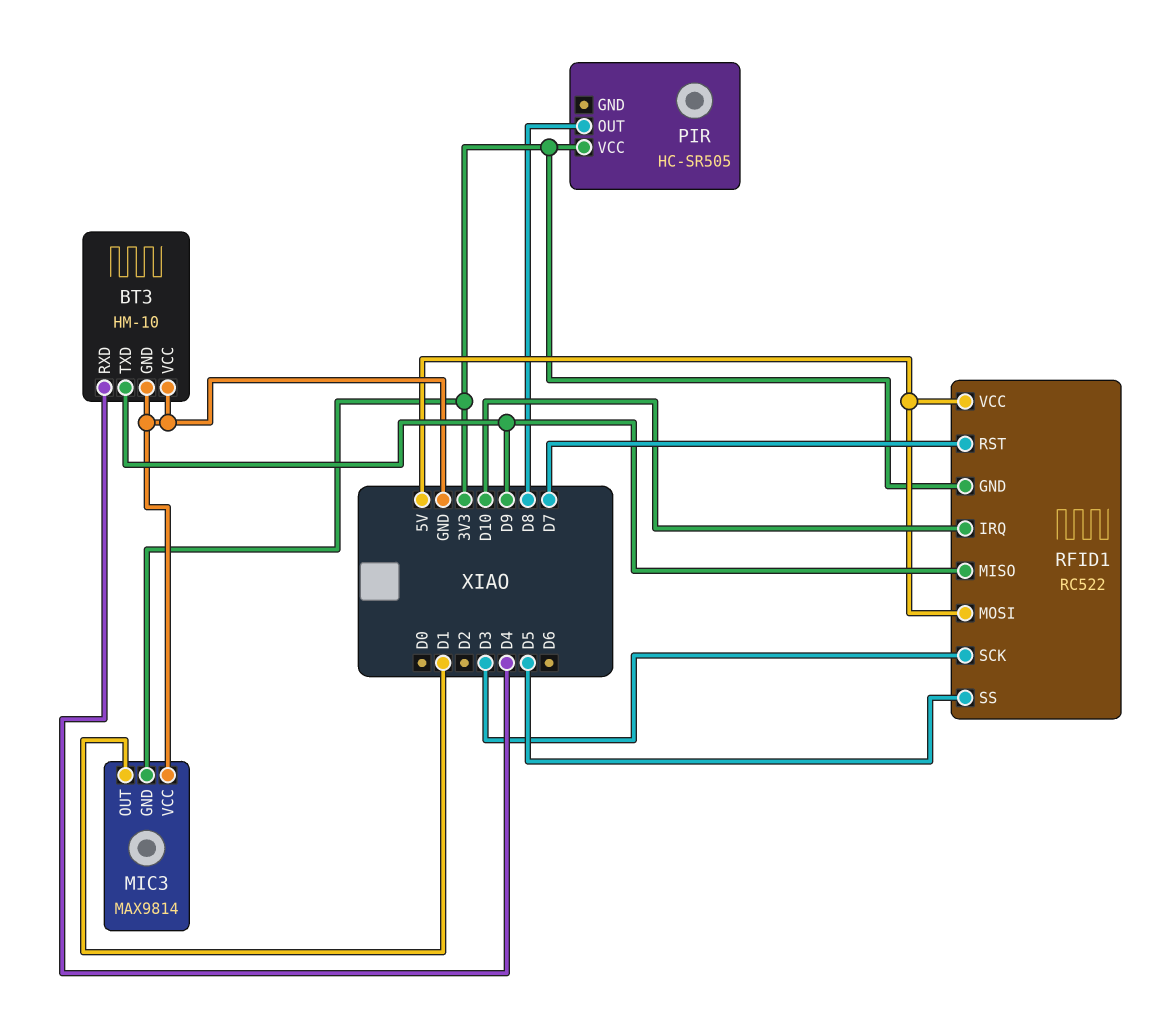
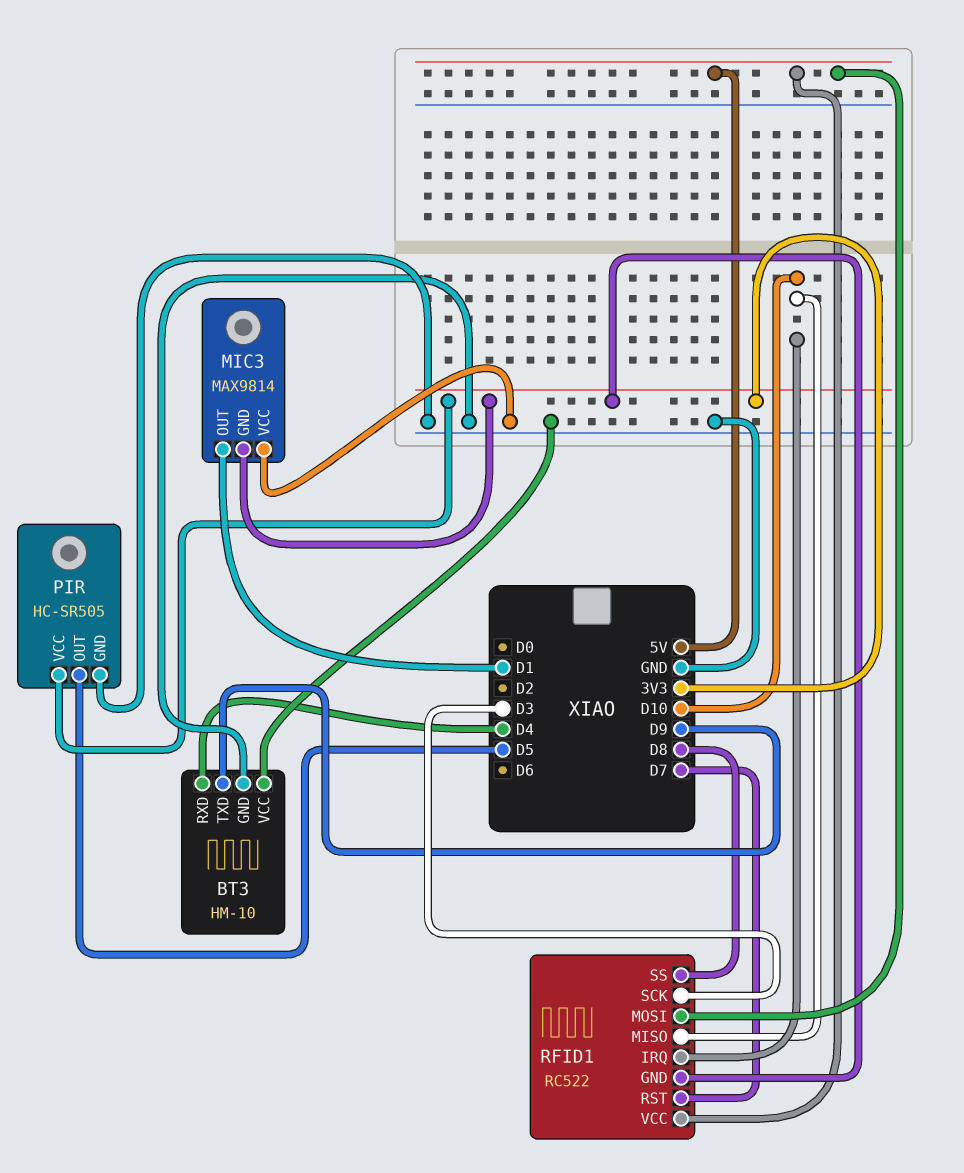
PIR pin GND: none -> GND
PIR pin OUT: D8 -> D5
RFID1 pin MISO: D9 -> D10
RFID1 pin SS: D5 -> D8

